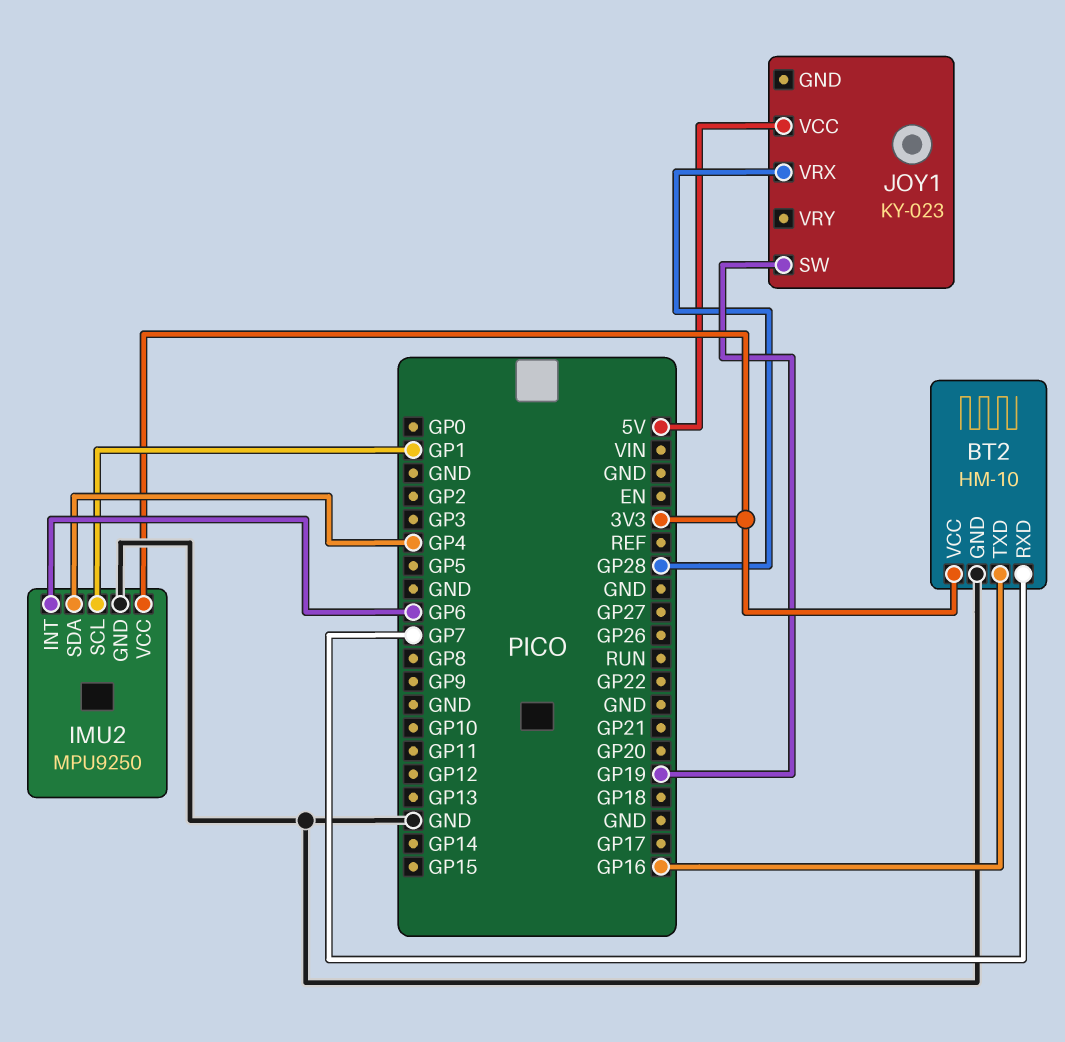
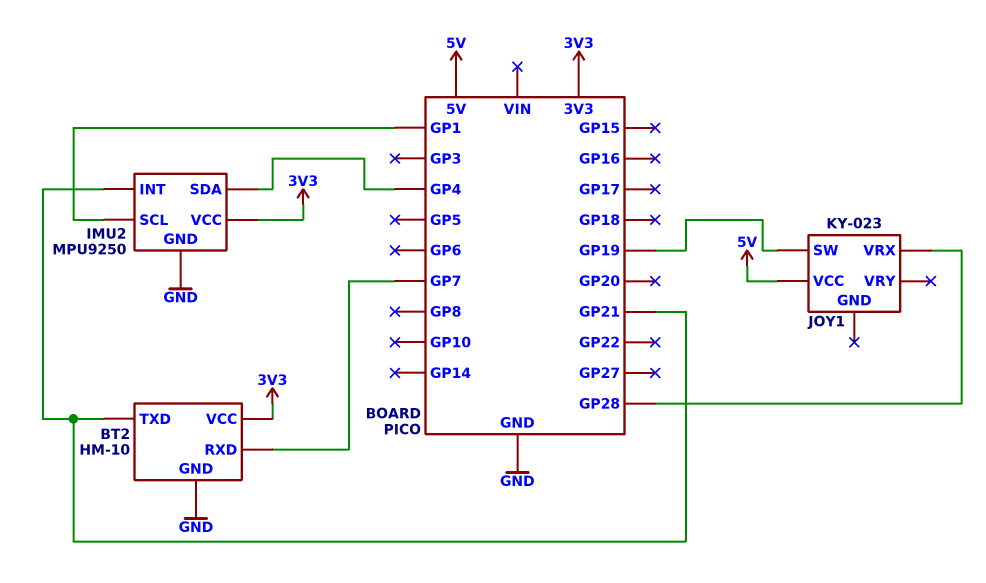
BT2 pin TXD: GP16 -> GP21
IMU2 pin INT: GP6 -> GP21

